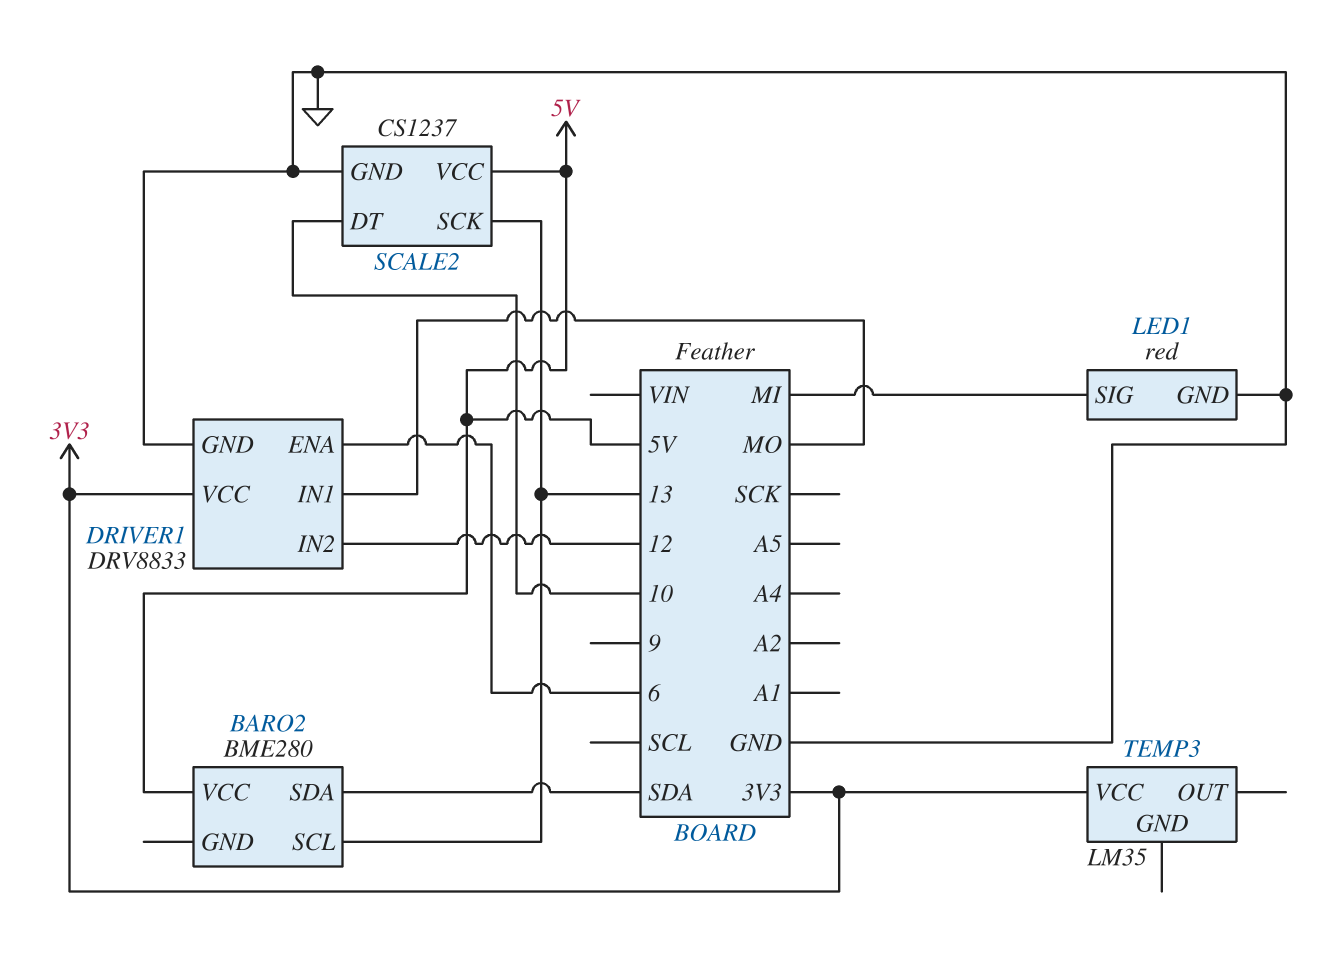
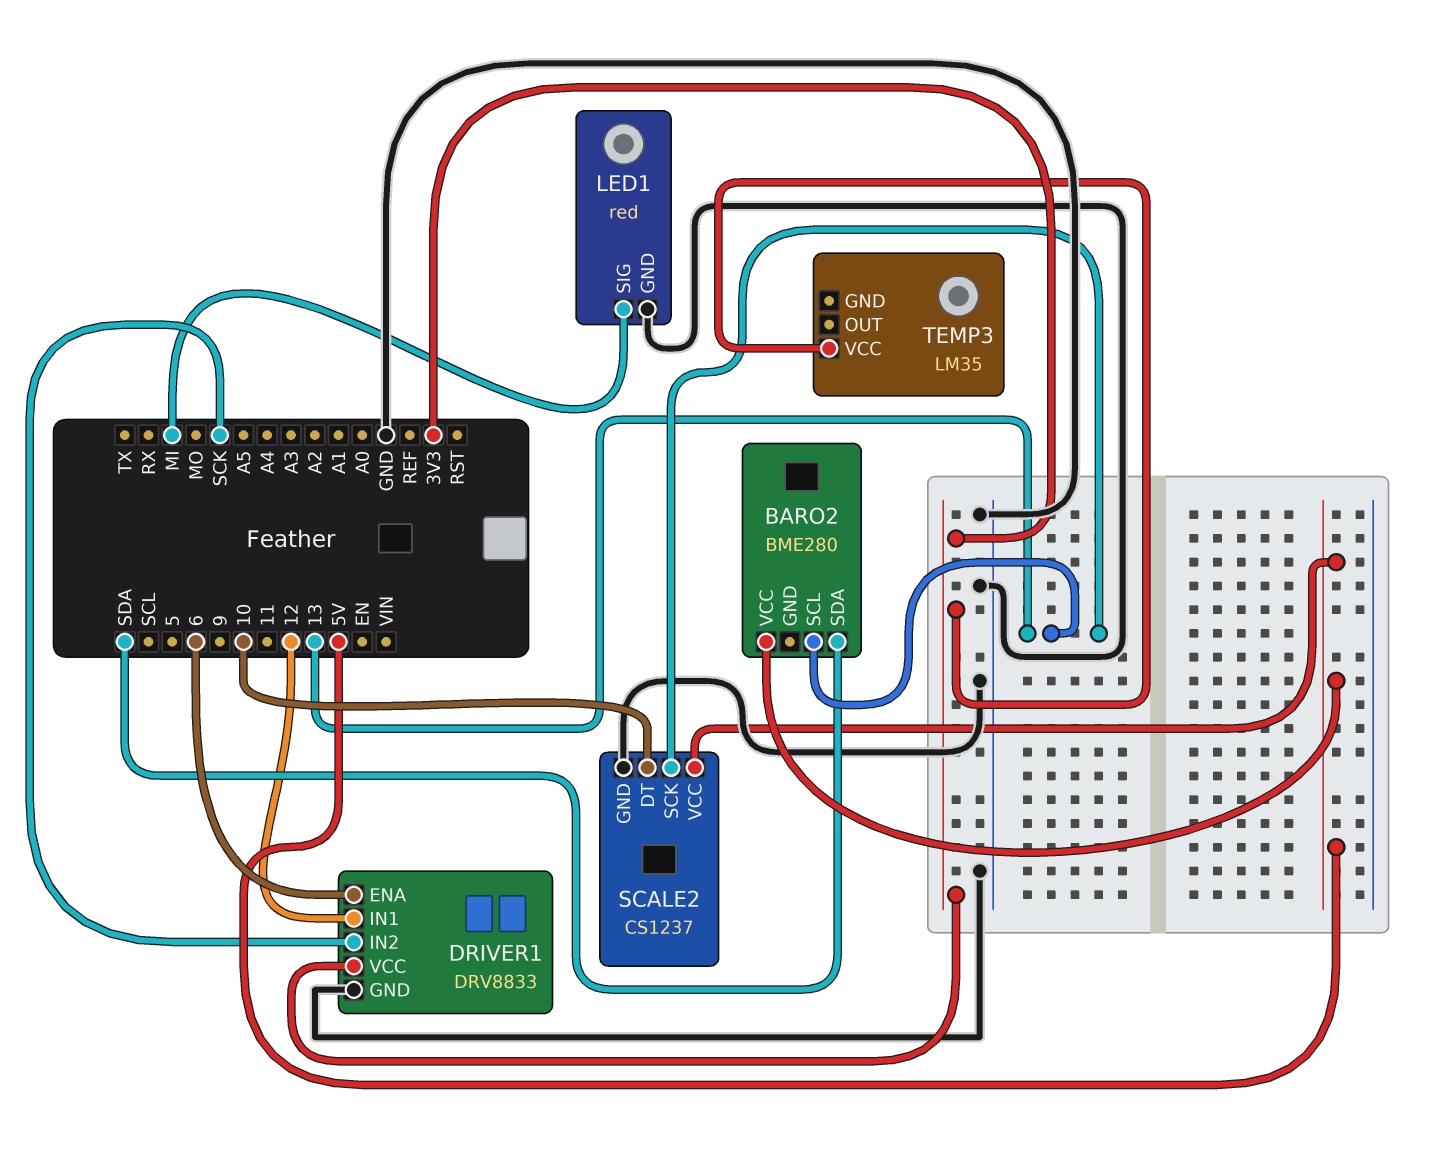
DRIVER1 pin IN1: MO -> 12
DRIVER1 pin IN2: 12 -> SCK

